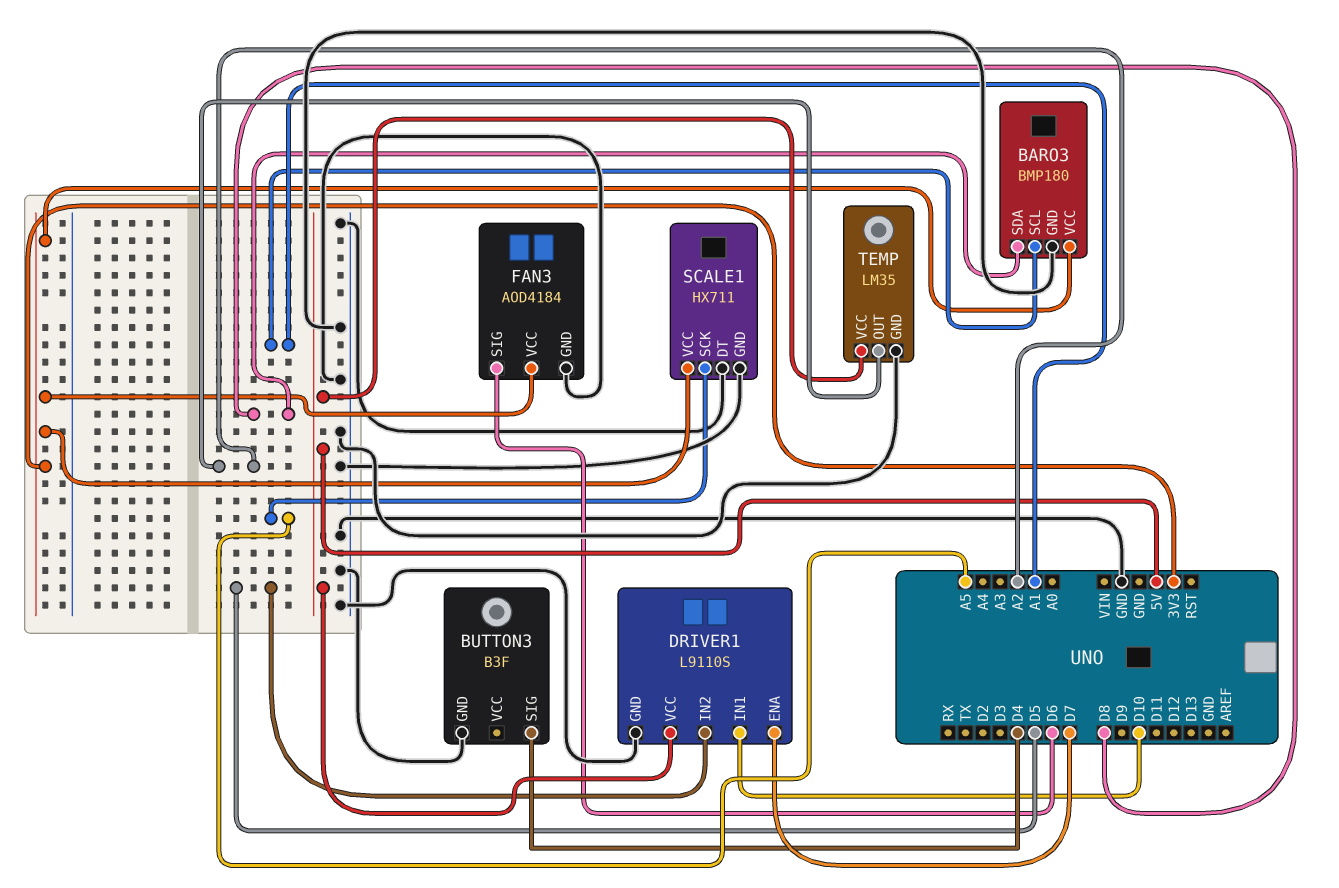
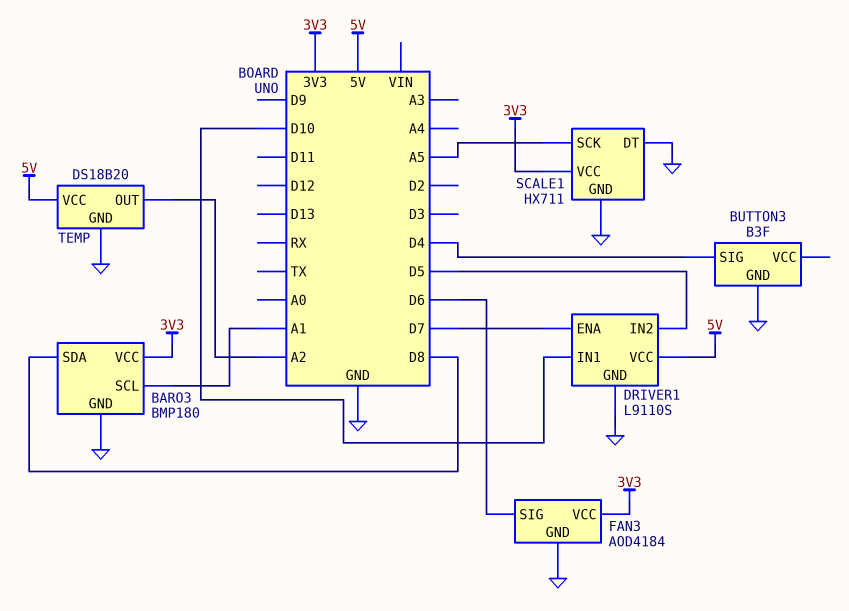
TEMP: LM35 -> DS18B20

